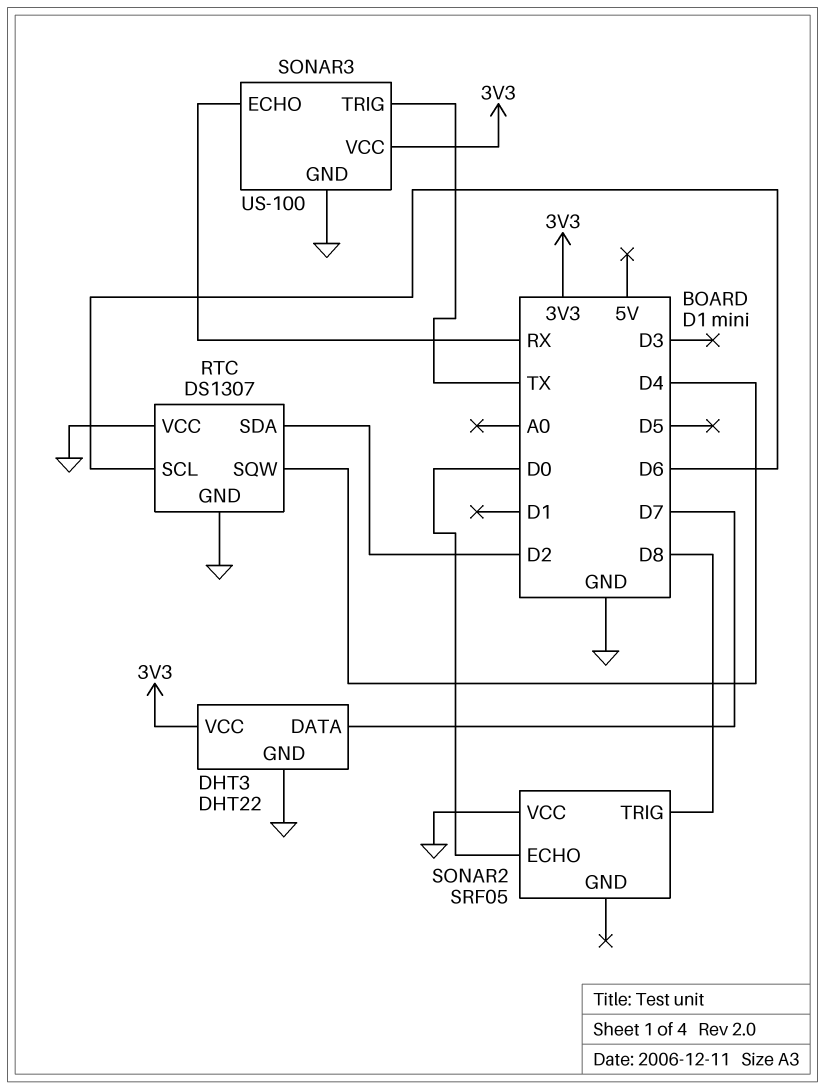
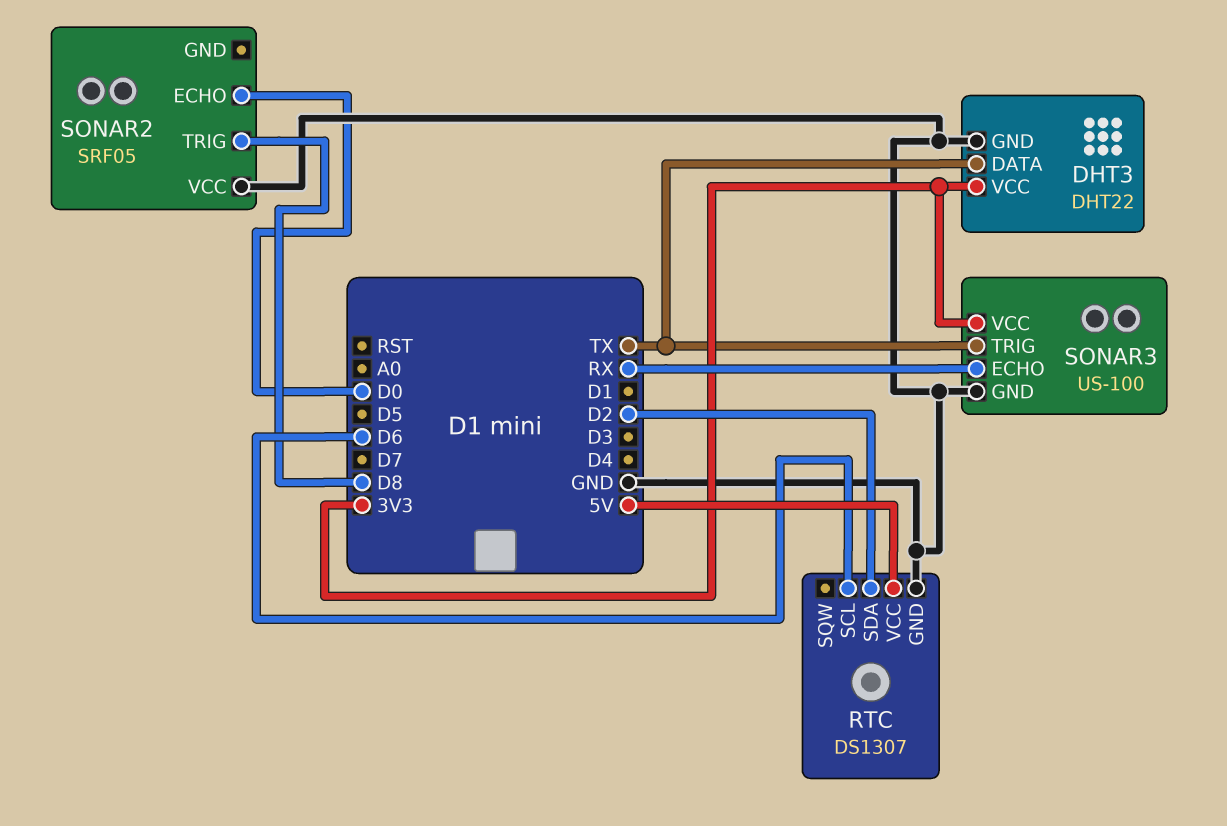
DHT3 pin DATA: D7 -> TX
RTC pin SQW: D4 -> none
RTC pin VCC: GND -> 5V

